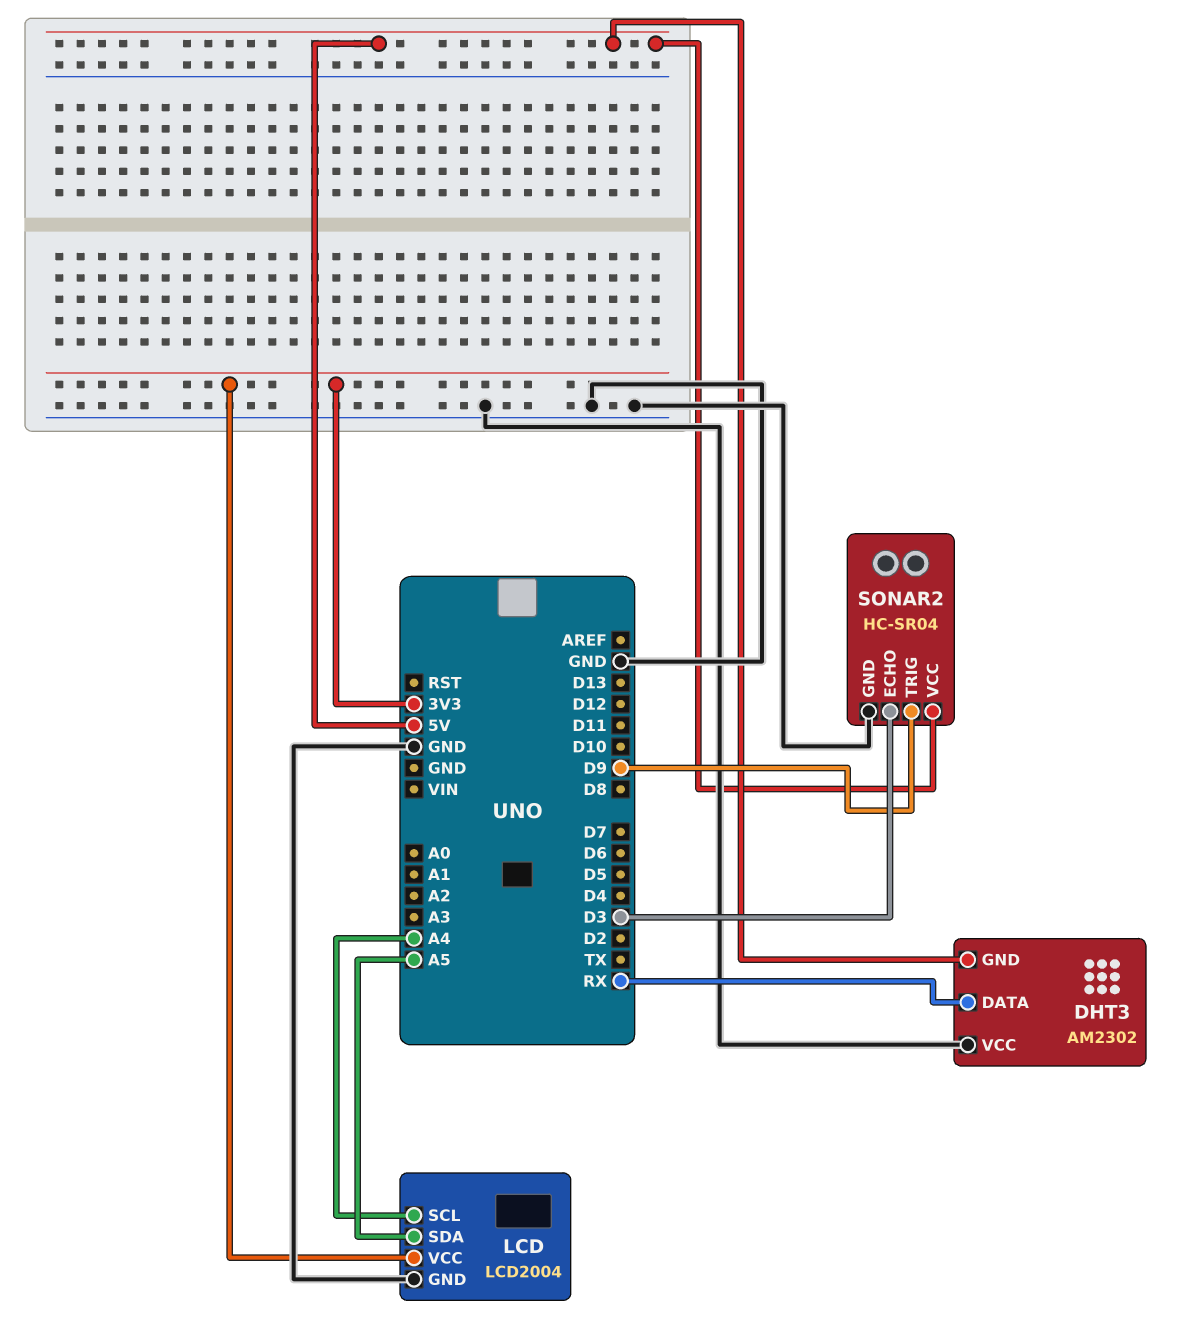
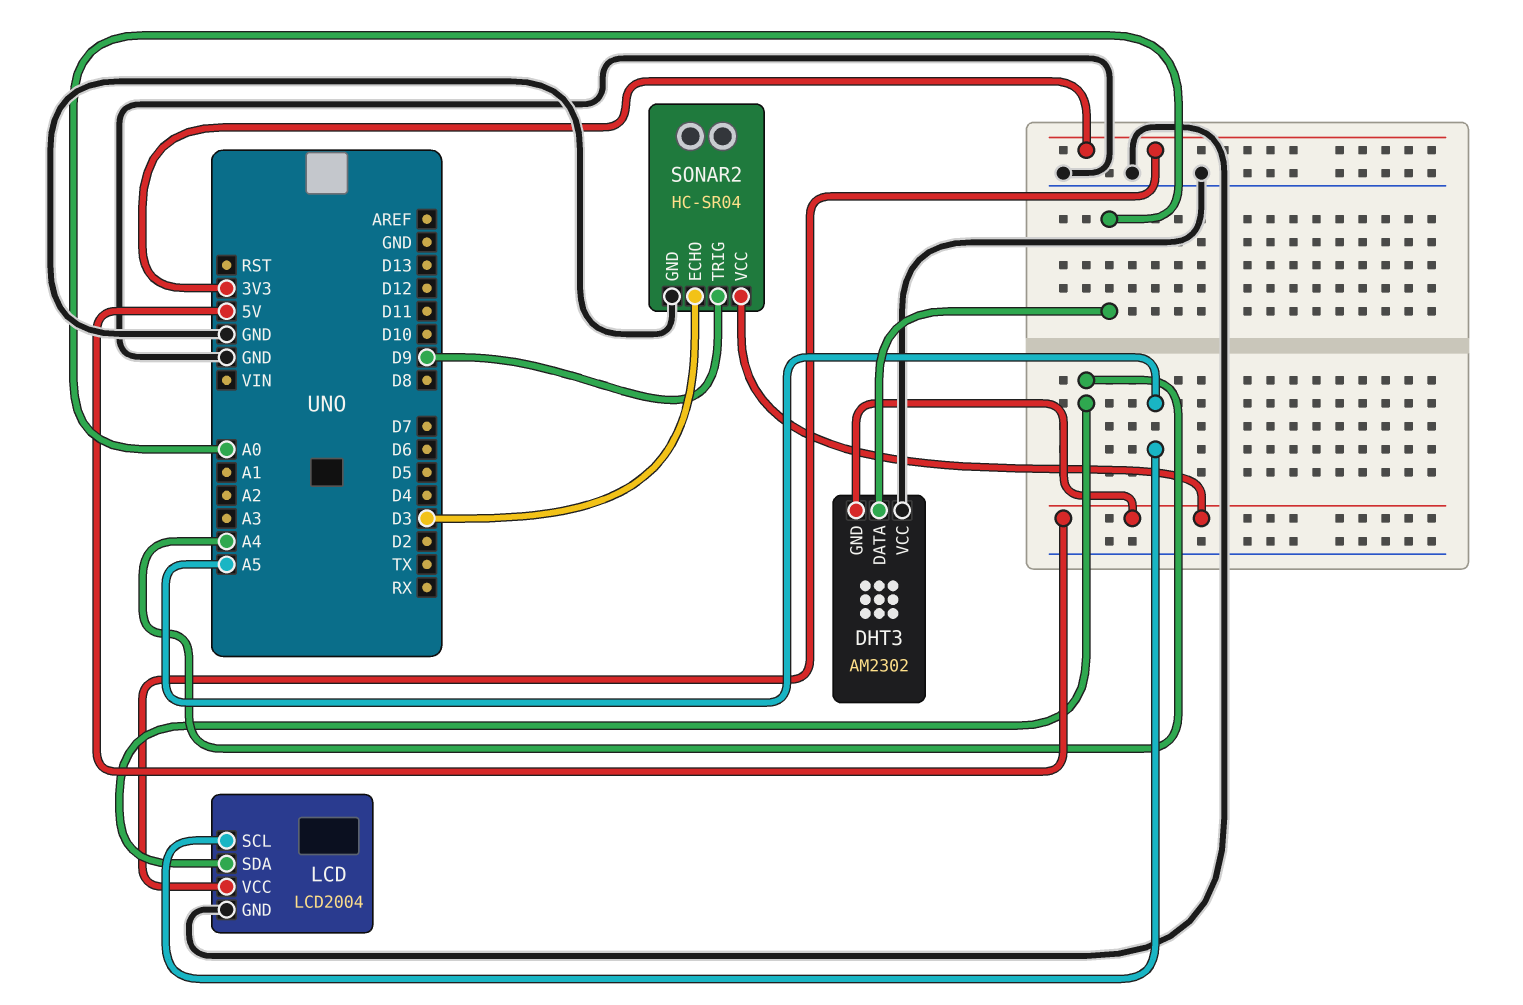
DHT3 pin DATA: RX -> A0
LCD pin SCL: A4 -> A5
LCD pin SDA: A5 -> A4

